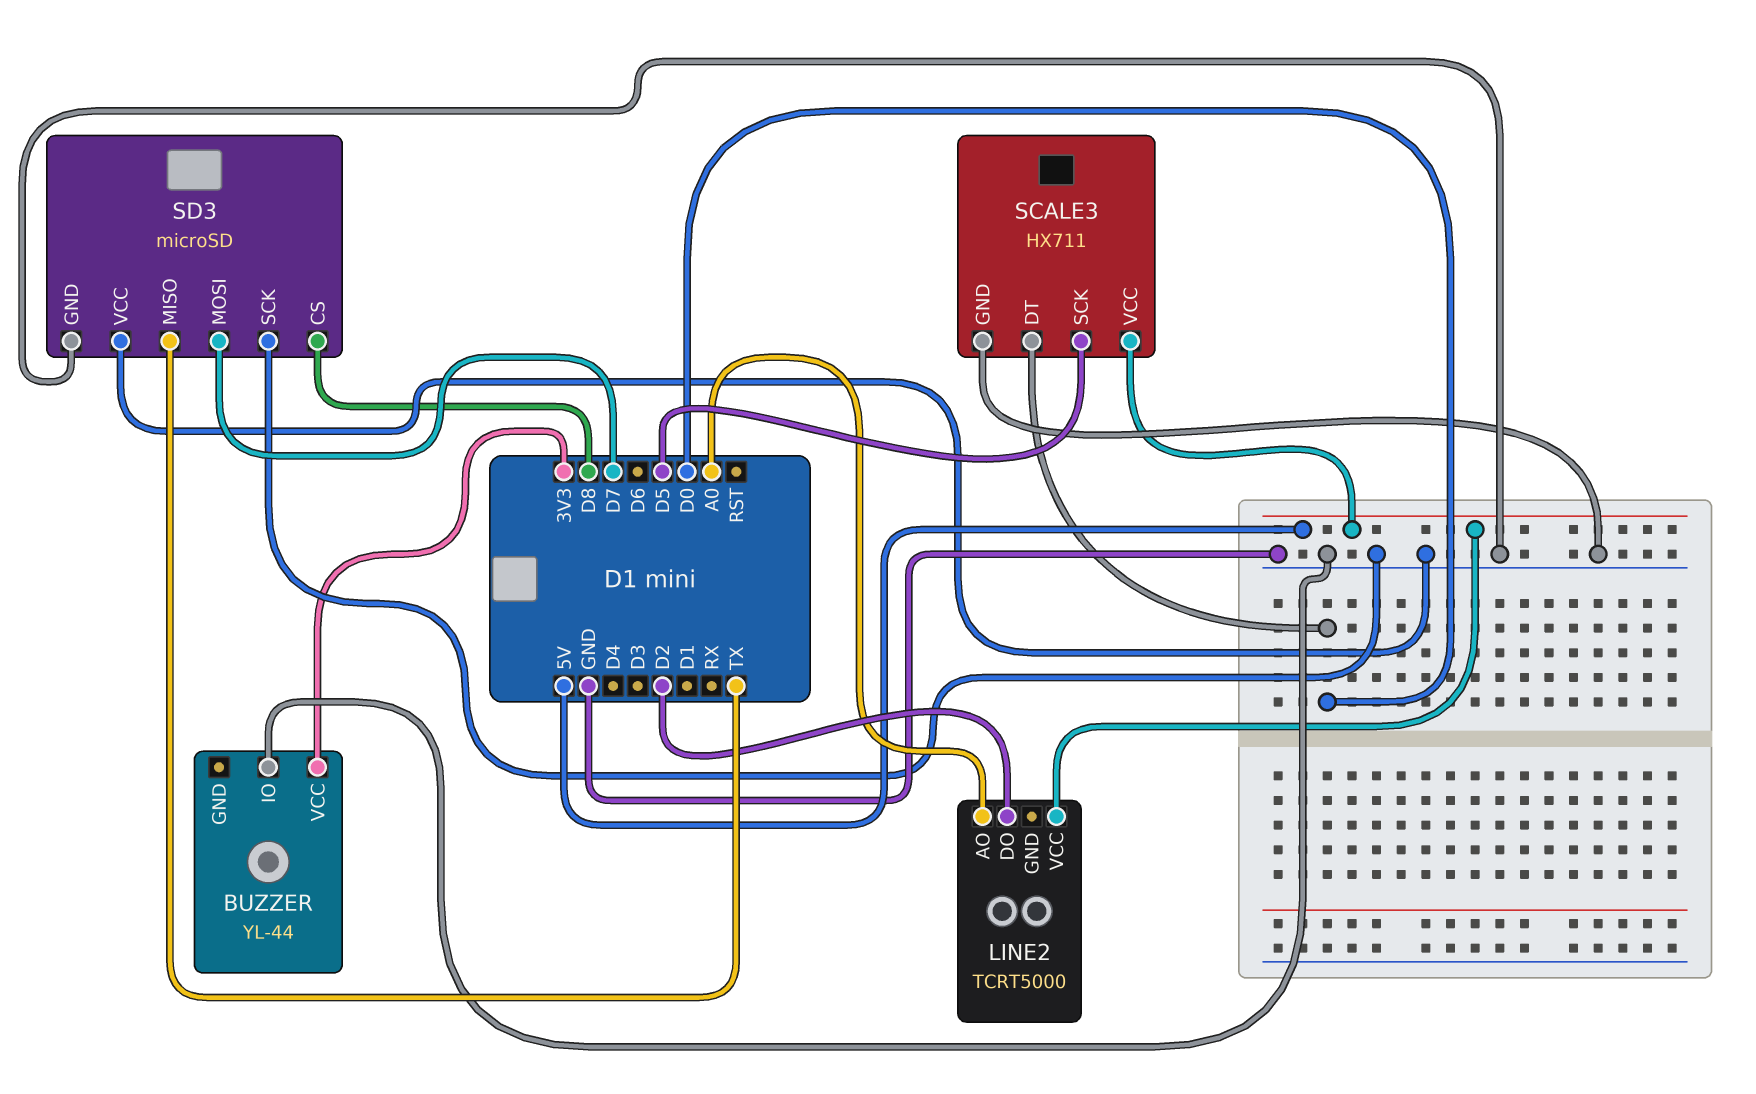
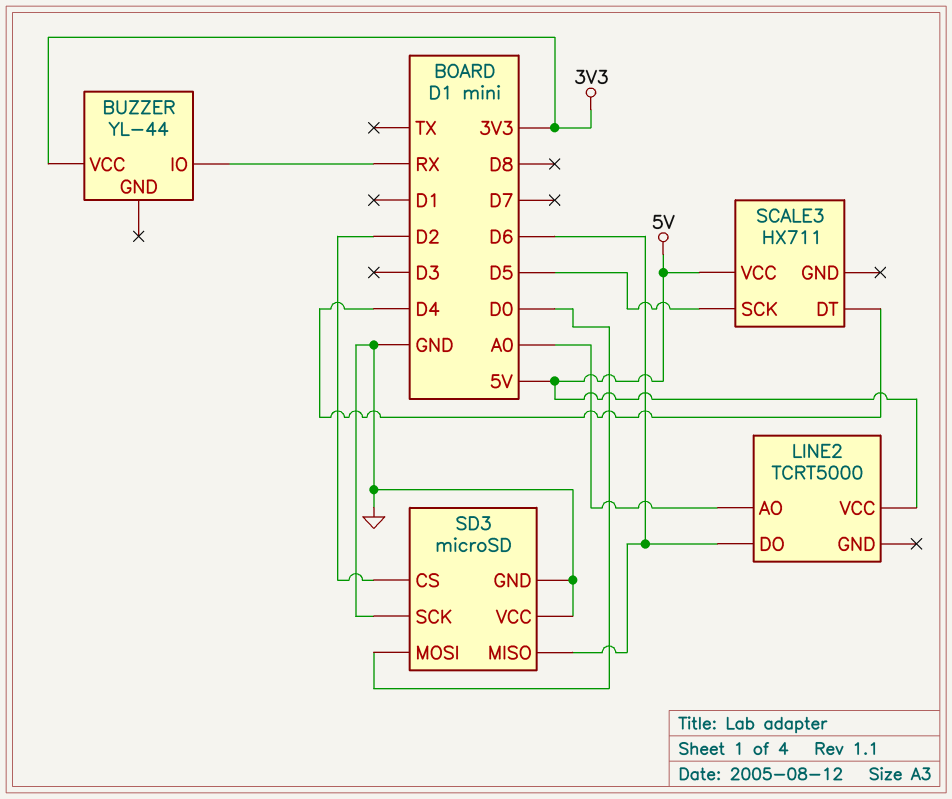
BUZZER pin IO: GND -> RX
LINE2 pin DO: D2 -> D6
SCALE3 pin DT: D0 -> D4
SCALE3 pin GND: GND -> none
SD3 pin CS: D8 -> D2
SD3 pin MISO: TX -> D6
SD3 pin MOSI: D7 -> D0

